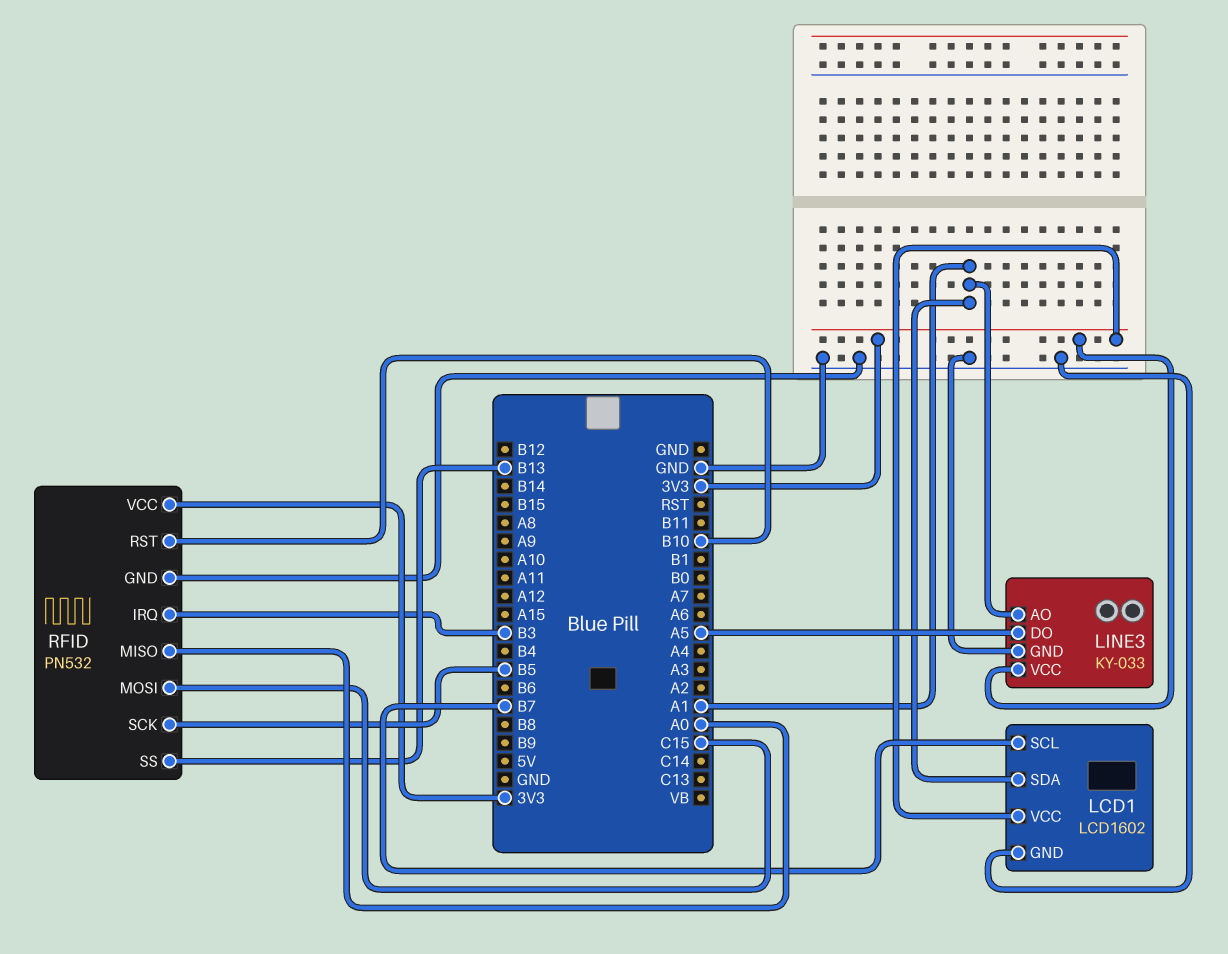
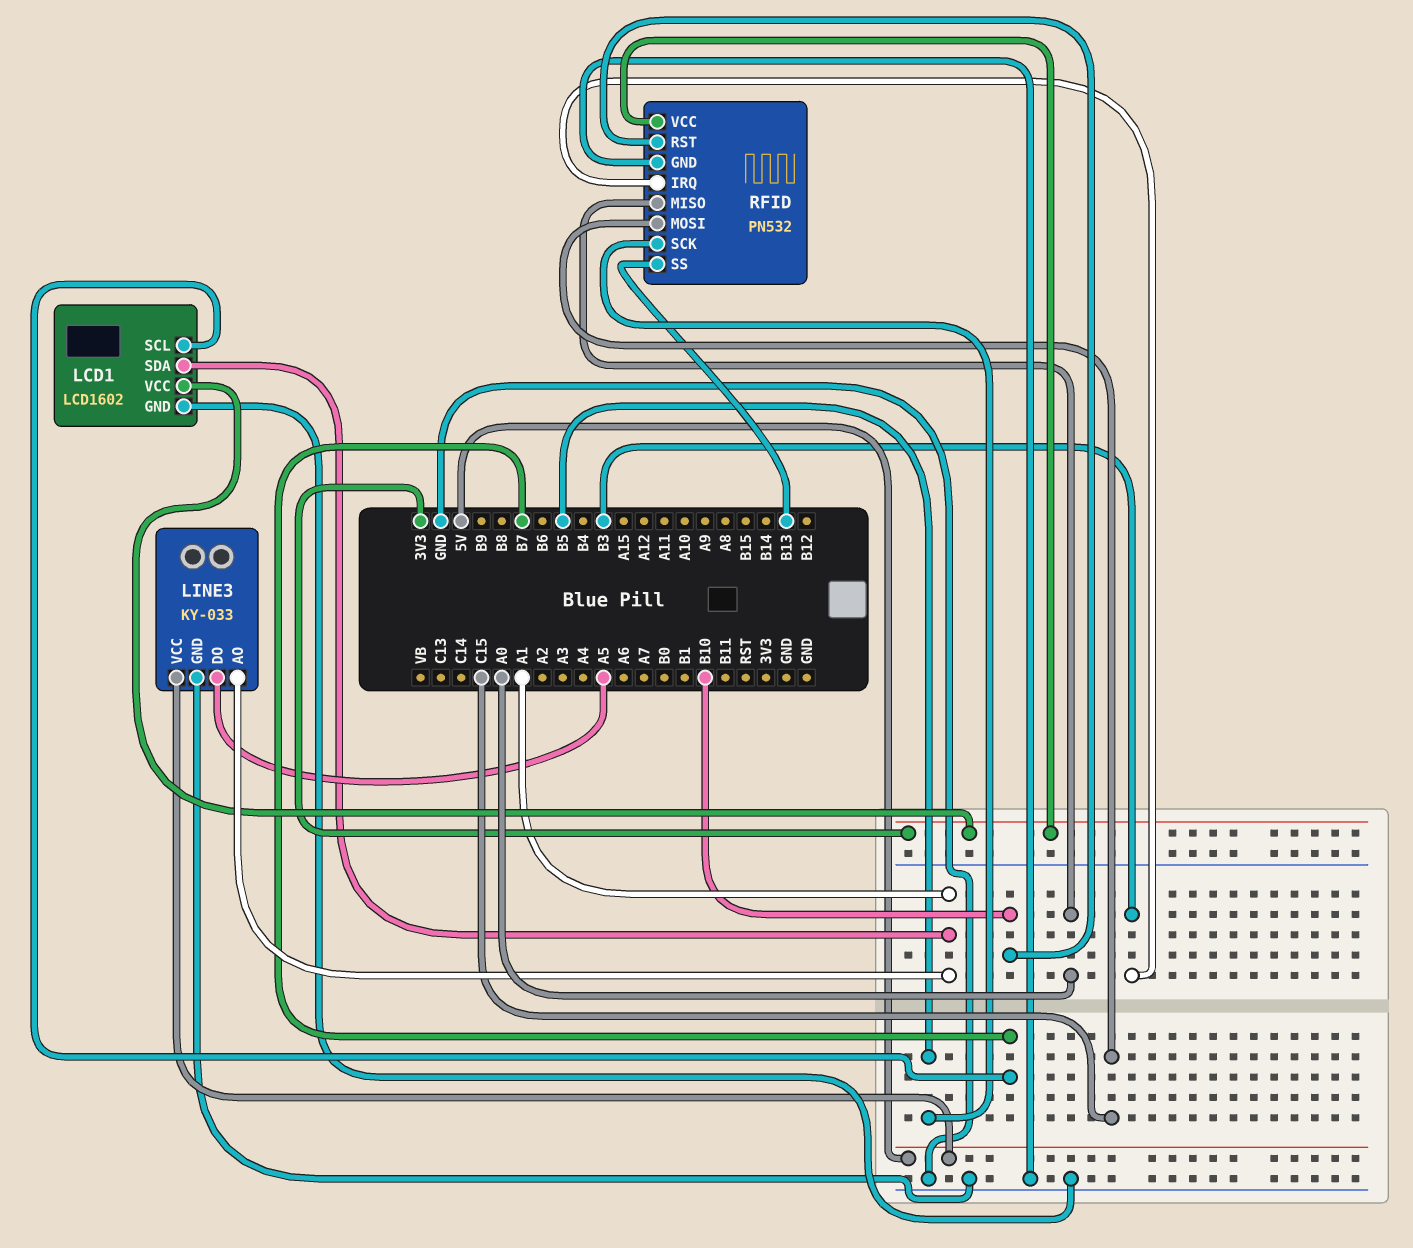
LINE3 pin VCC: 3V3 -> 5V

